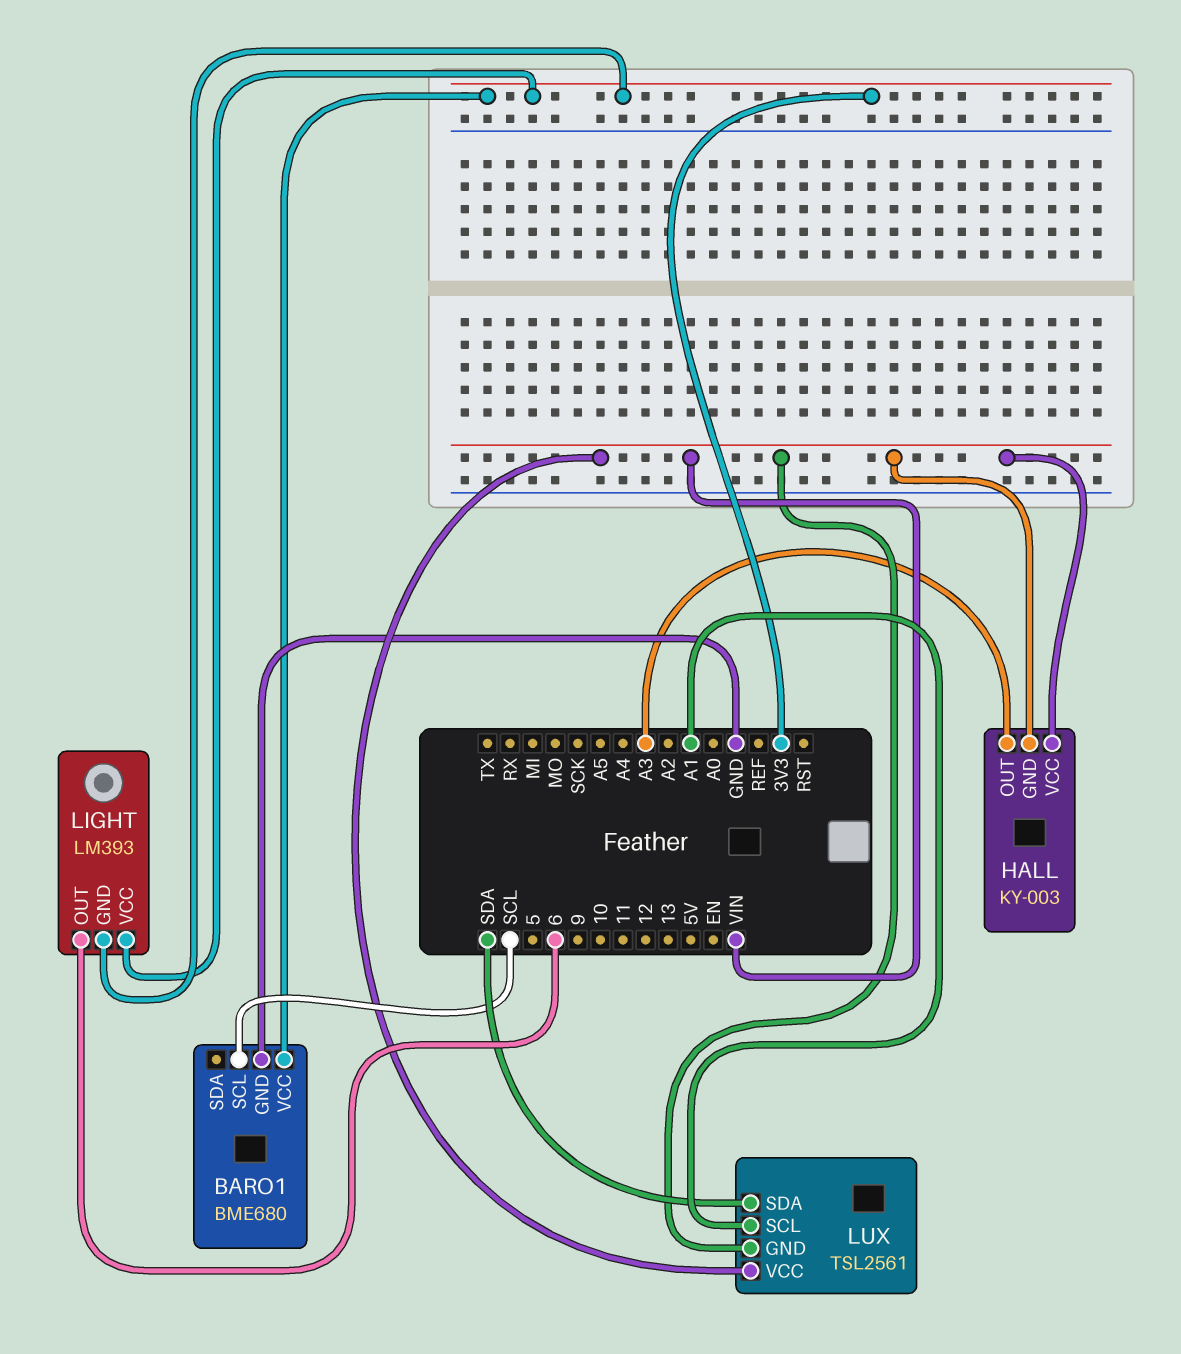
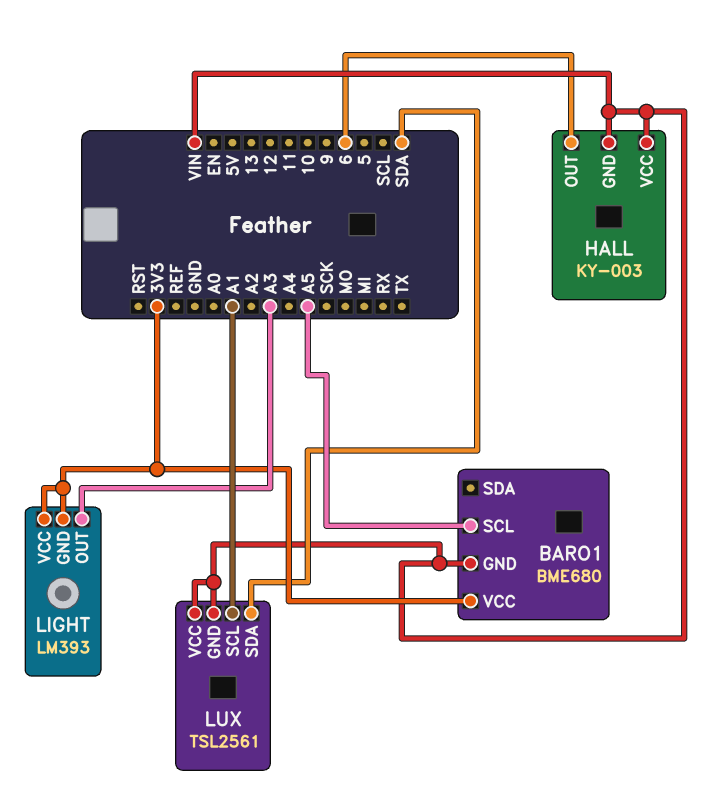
BARO1 pin GND: GND -> VIN
BARO1 pin SCL: SCL -> A5
HALL pin OUT: A3 -> 6
LIGHT pin OUT: 6 -> A3

